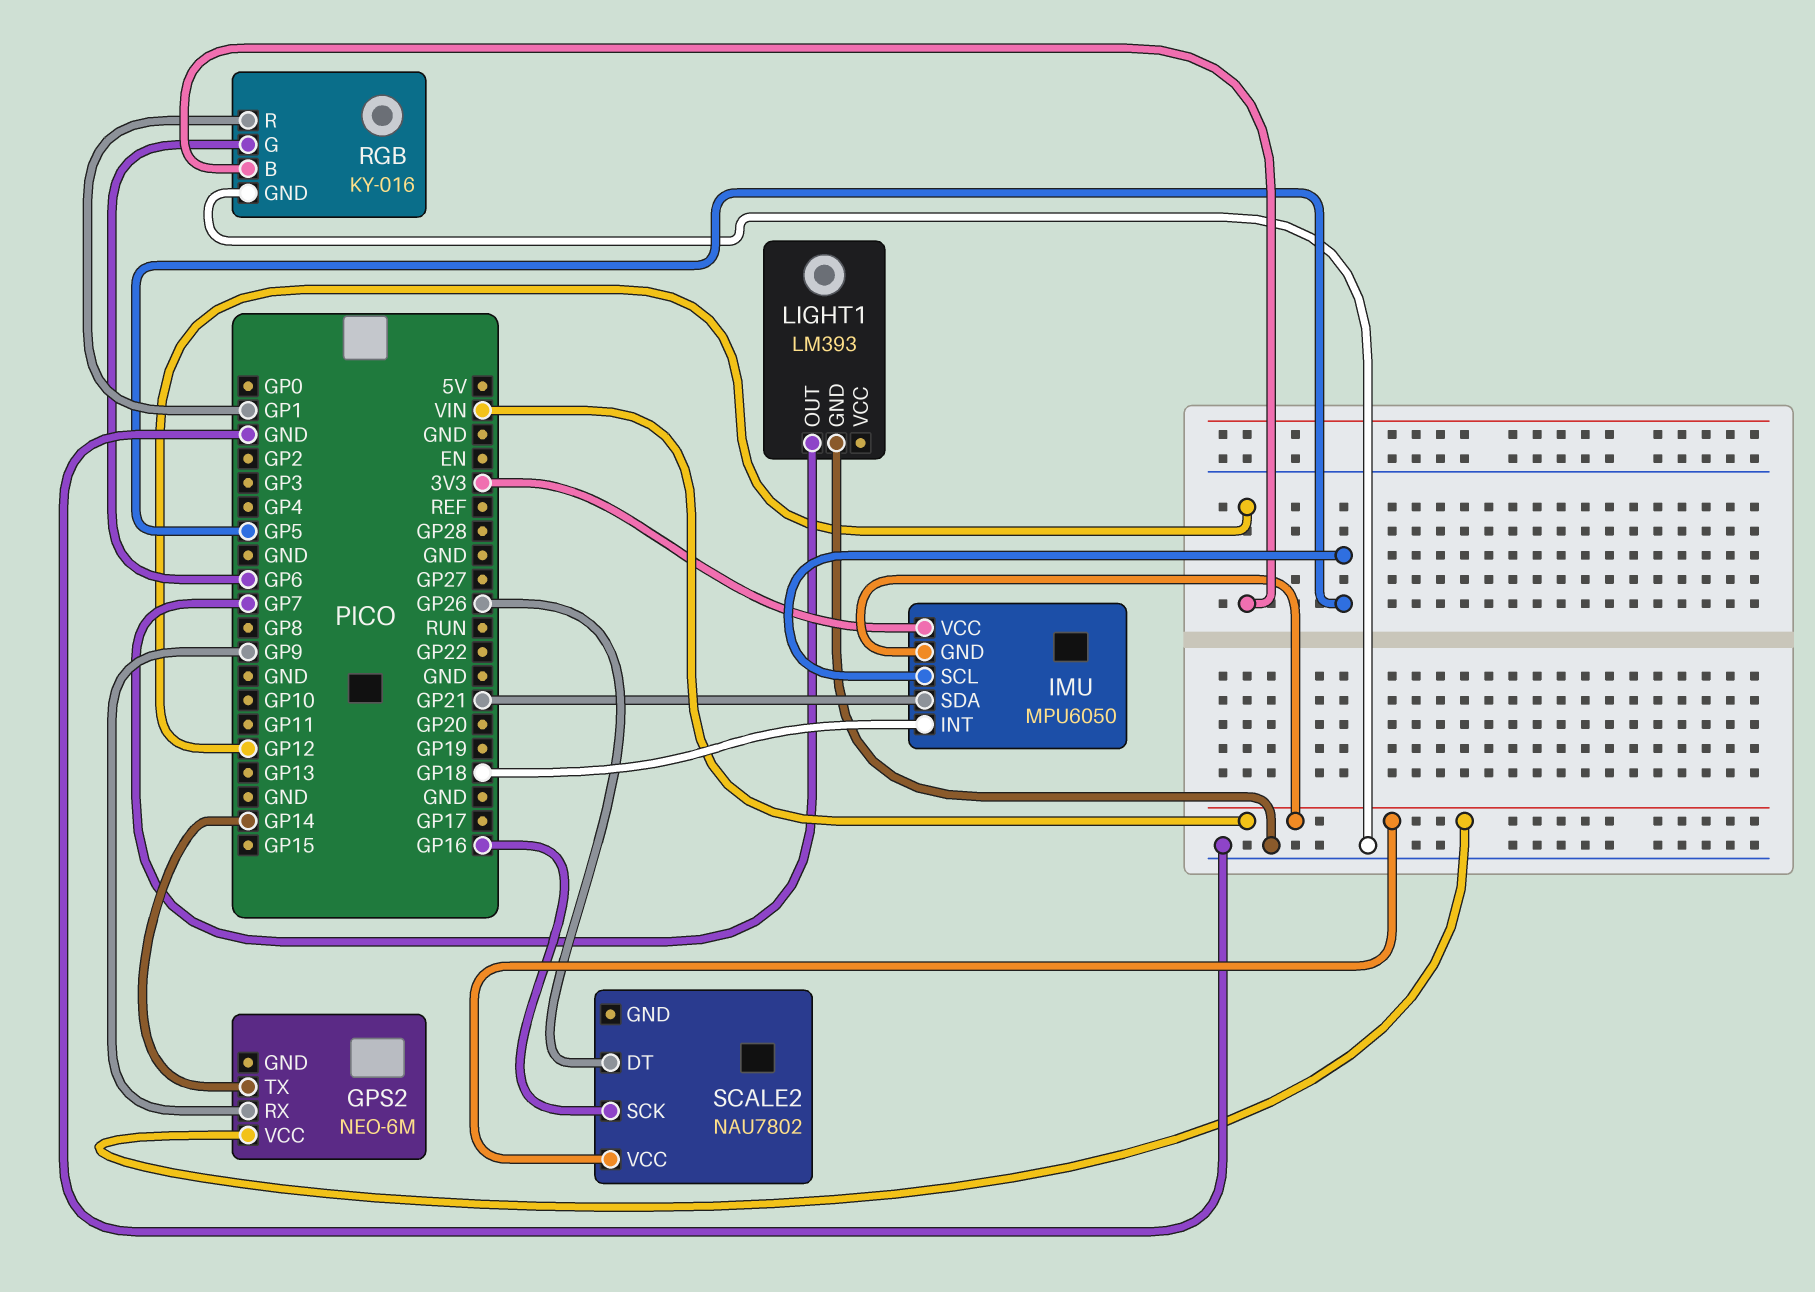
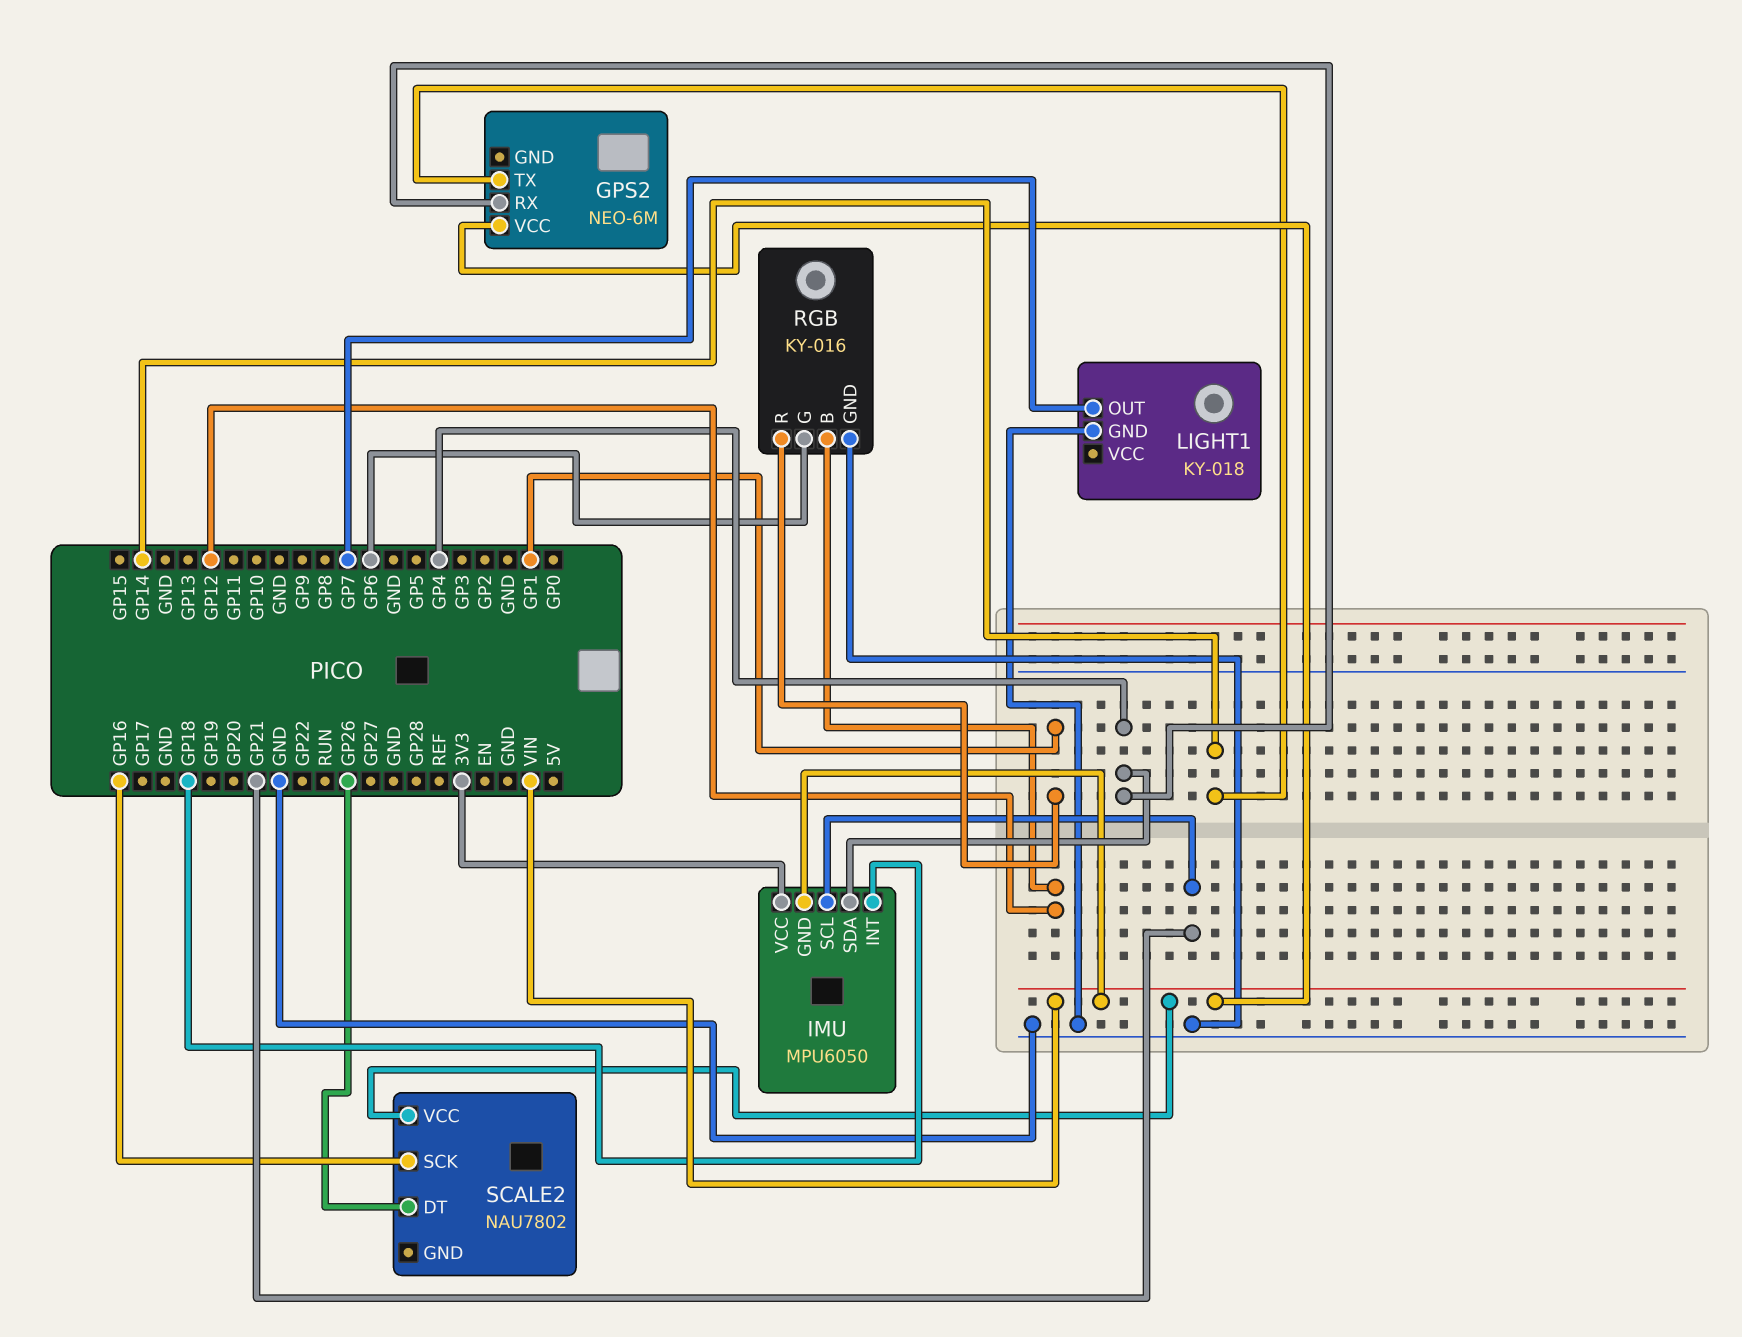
GPS2 pin RX: GP9 -> GP4
IMU pin SCL: GP5 -> GP21
IMU pin SDA: GP21 -> GP4
LIGHT1: LM393 -> KY-018

